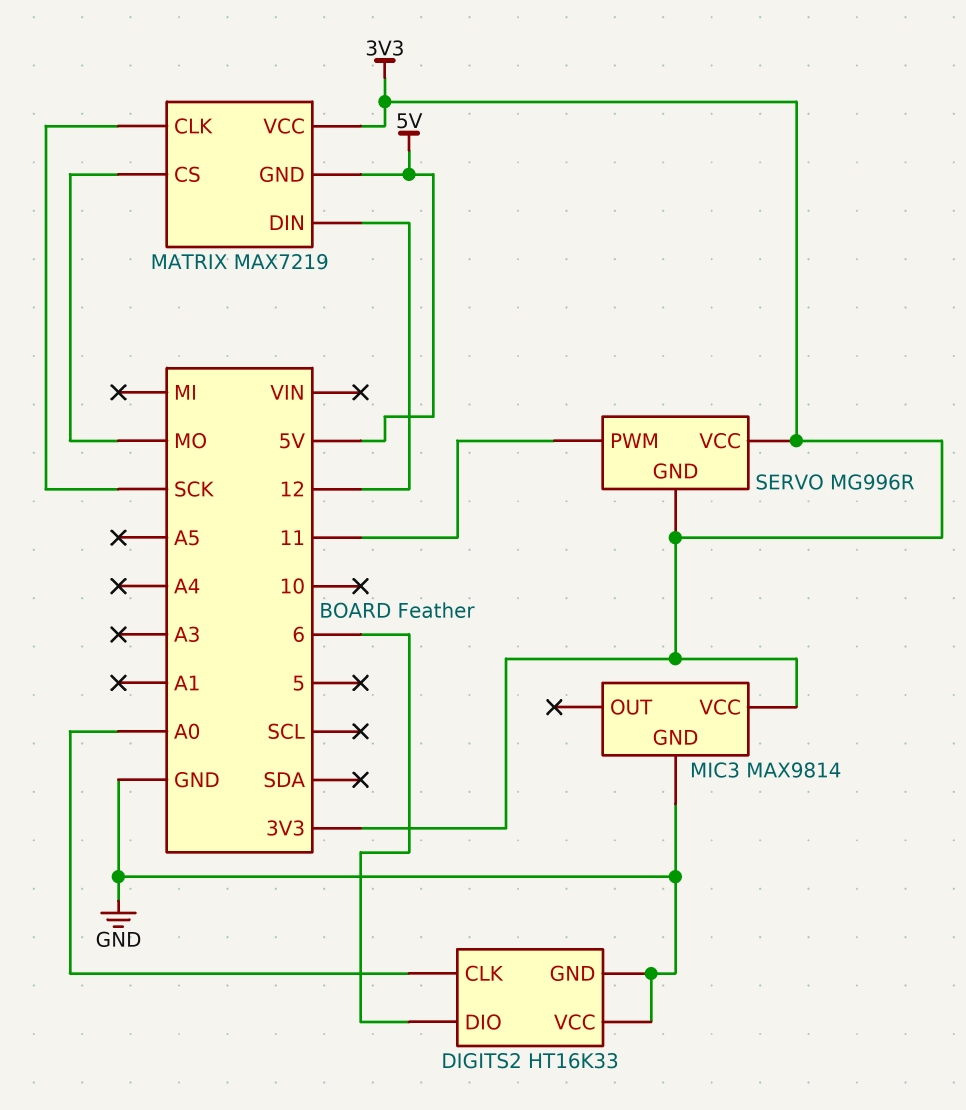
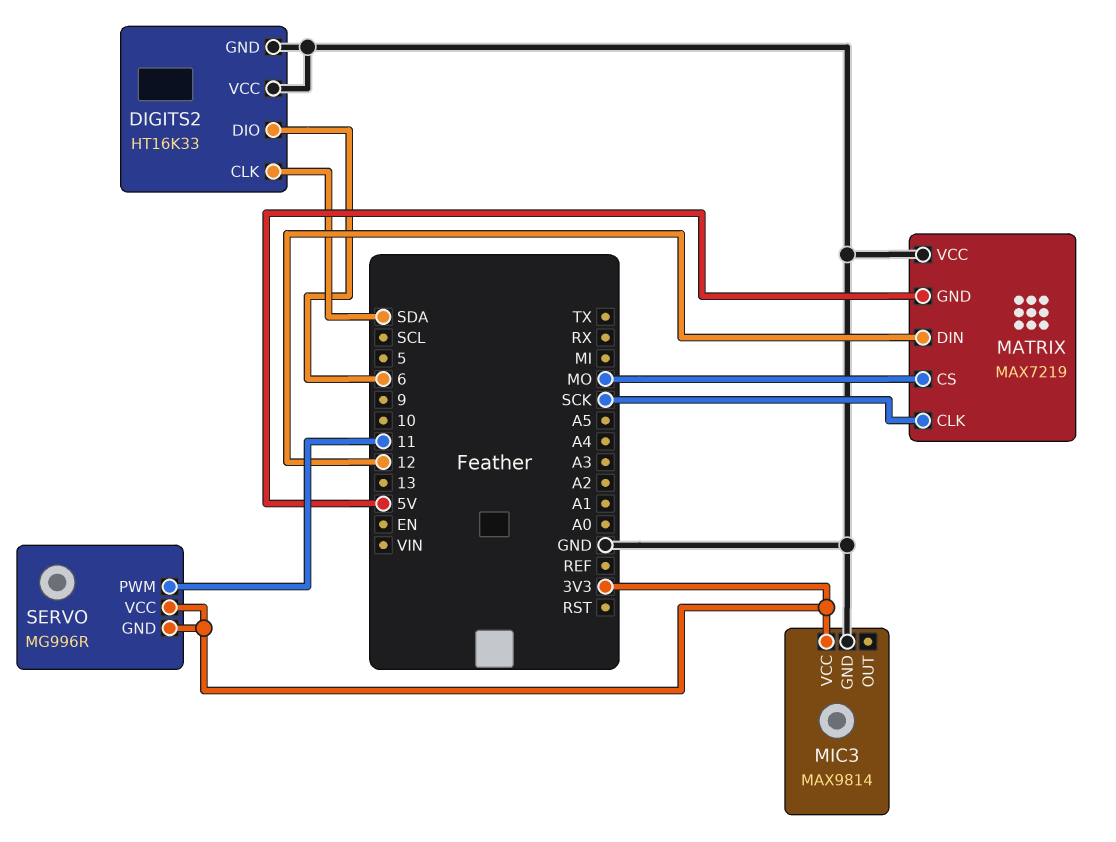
DIGITS2 pin CLK: A0 -> SDA
MATRIX pin VCC: 3V3 -> GND

